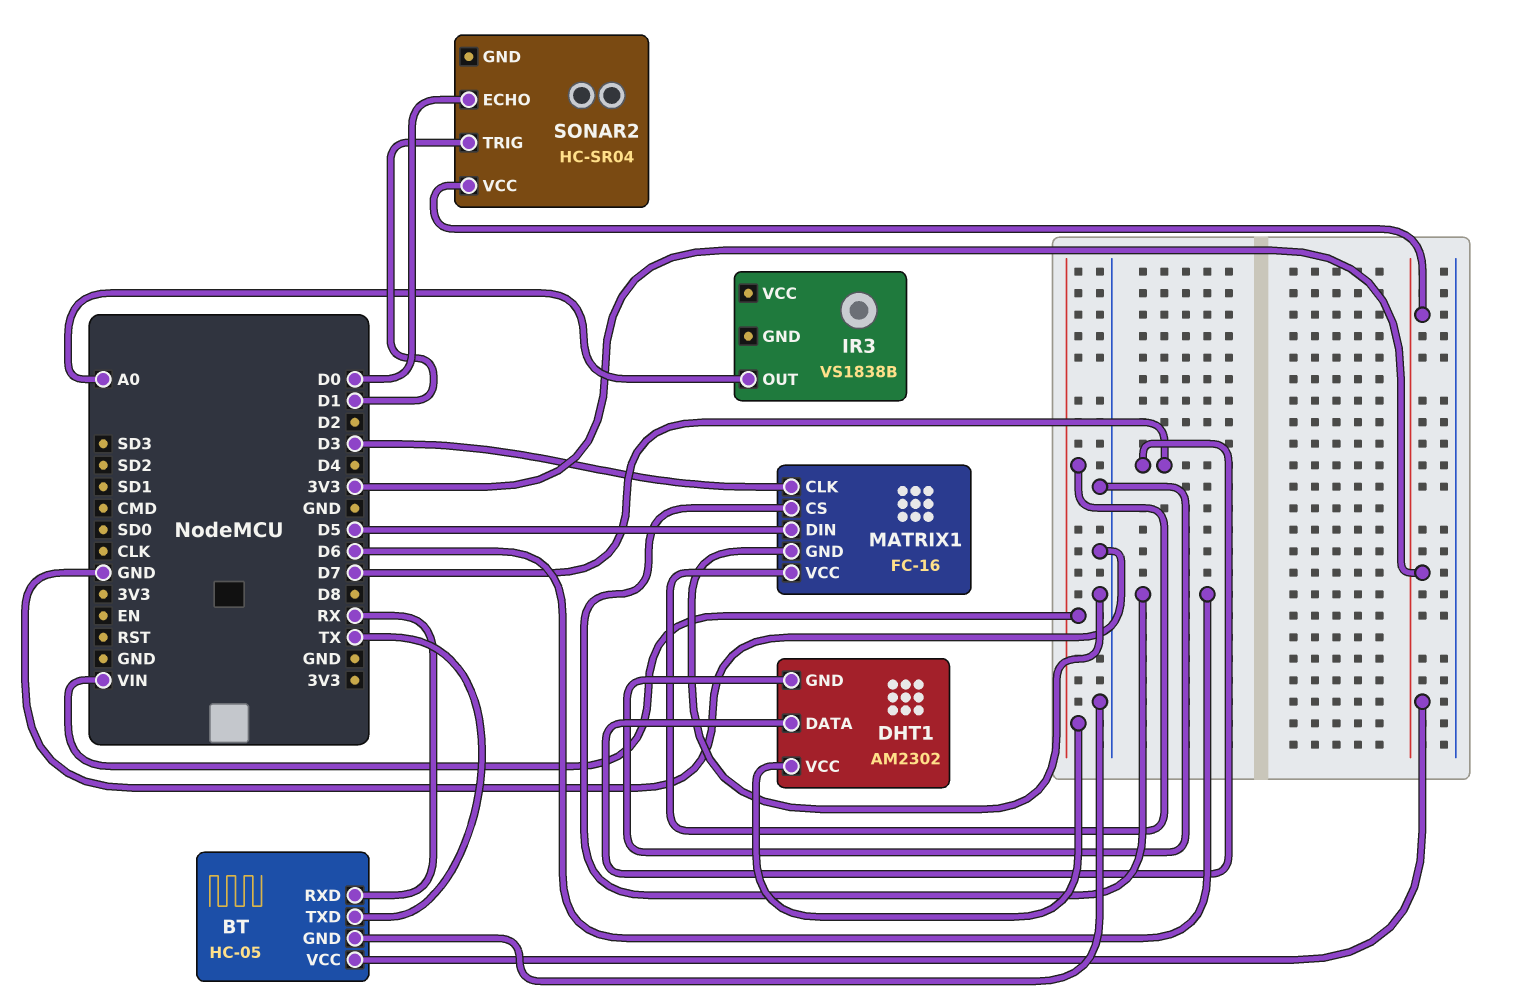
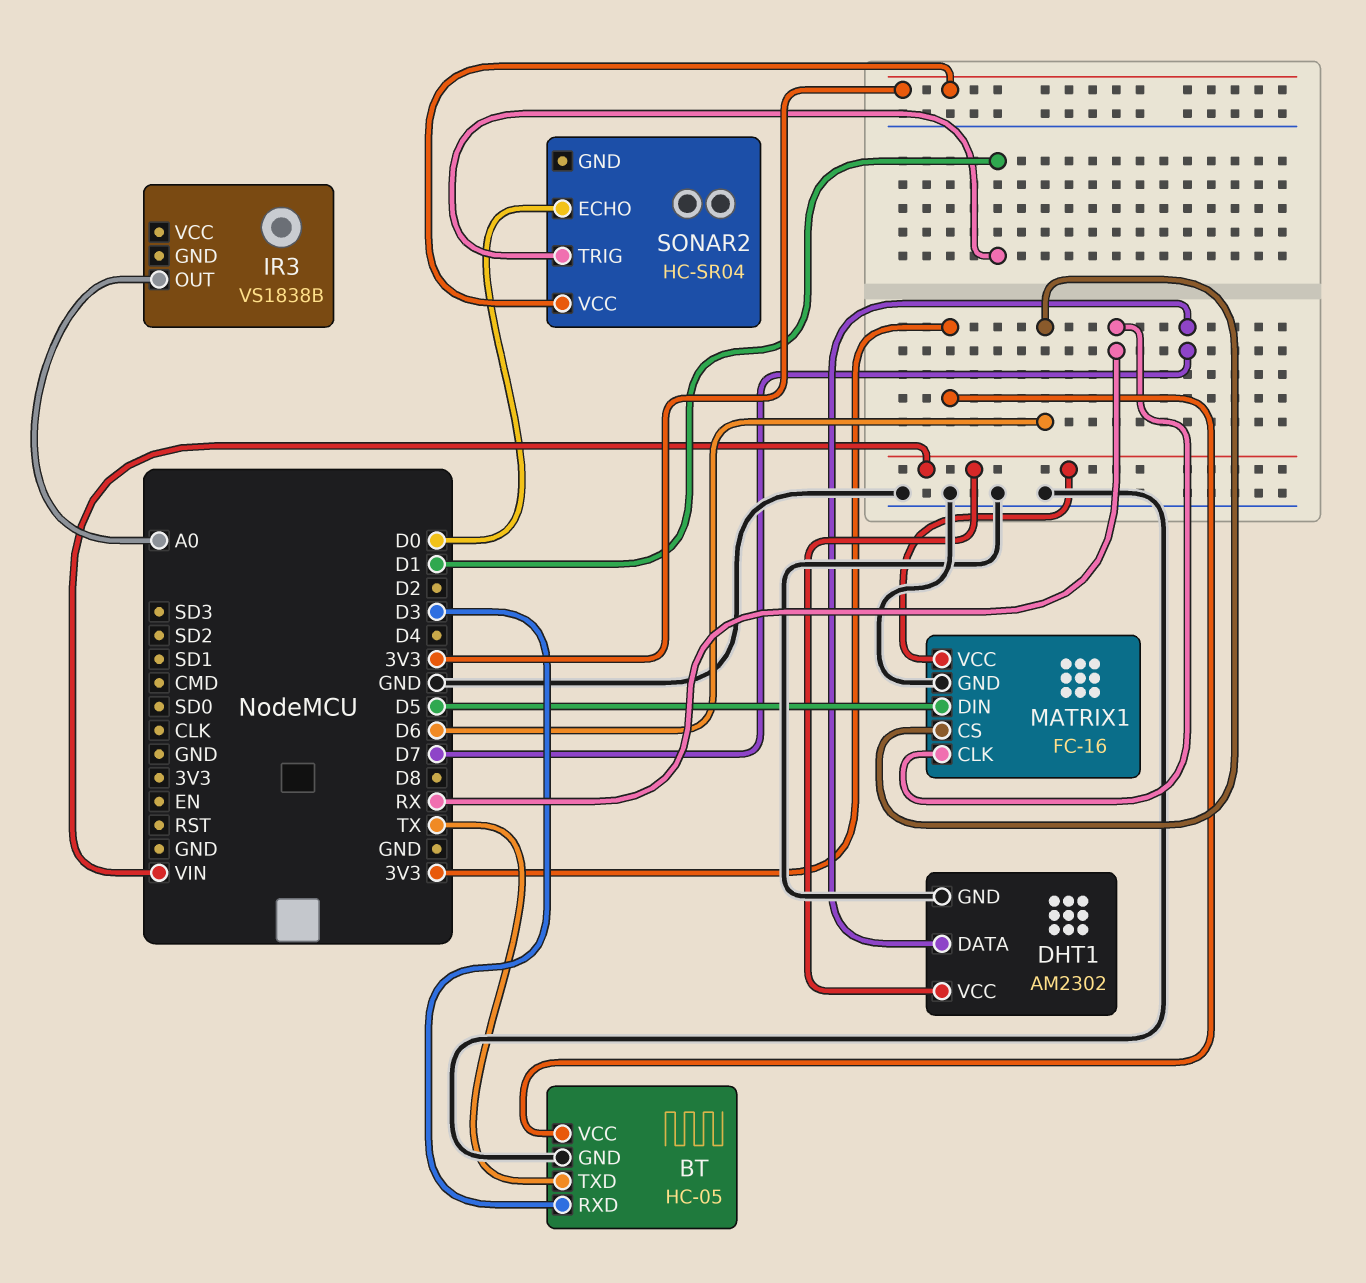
BT pin RXD: RX -> D3
MATRIX1 pin CLK: D3 -> RX

